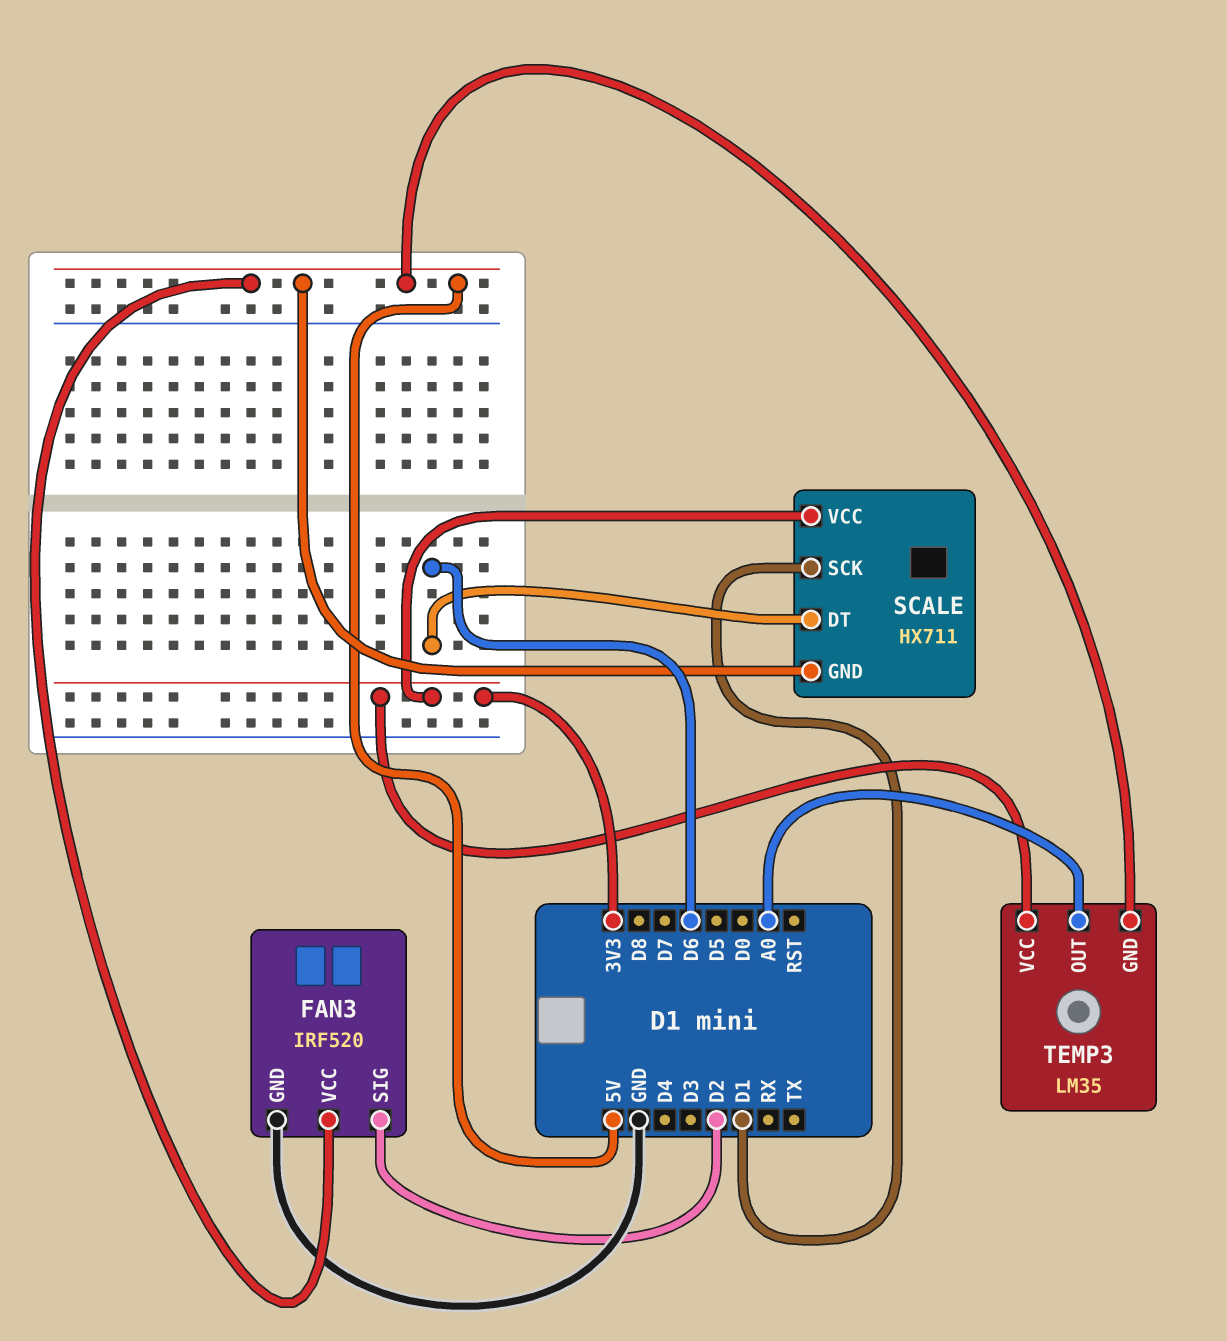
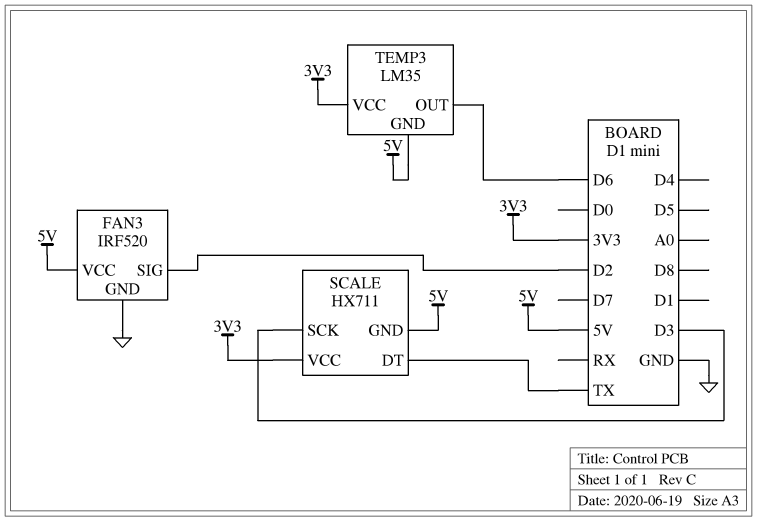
SCALE pin DT: D6 -> TX
SCALE pin SCK: D1 -> D3
TEMP3 pin OUT: A0 -> D6

